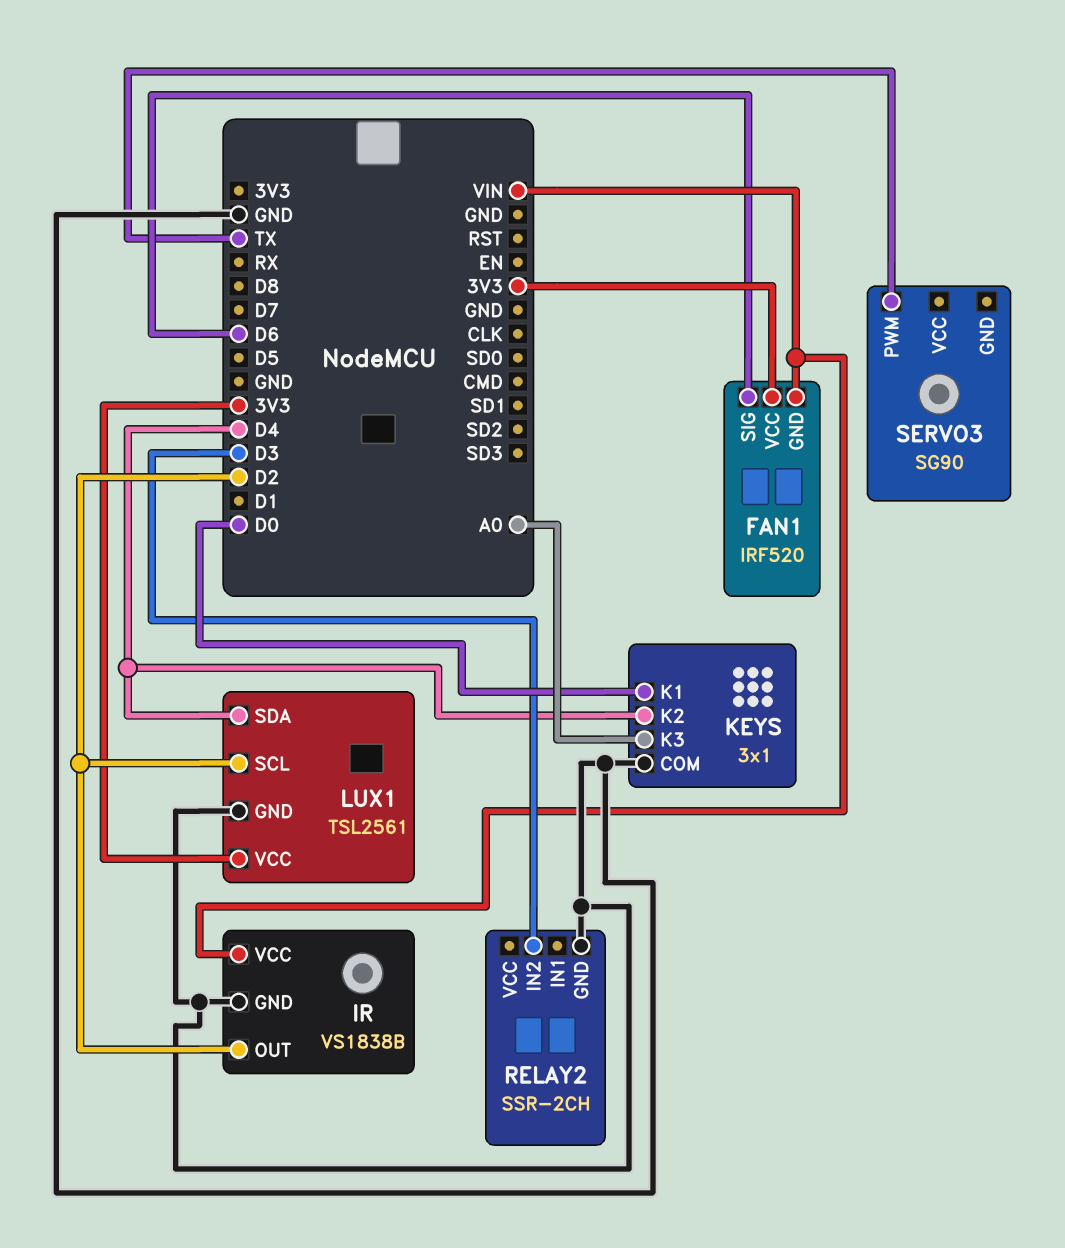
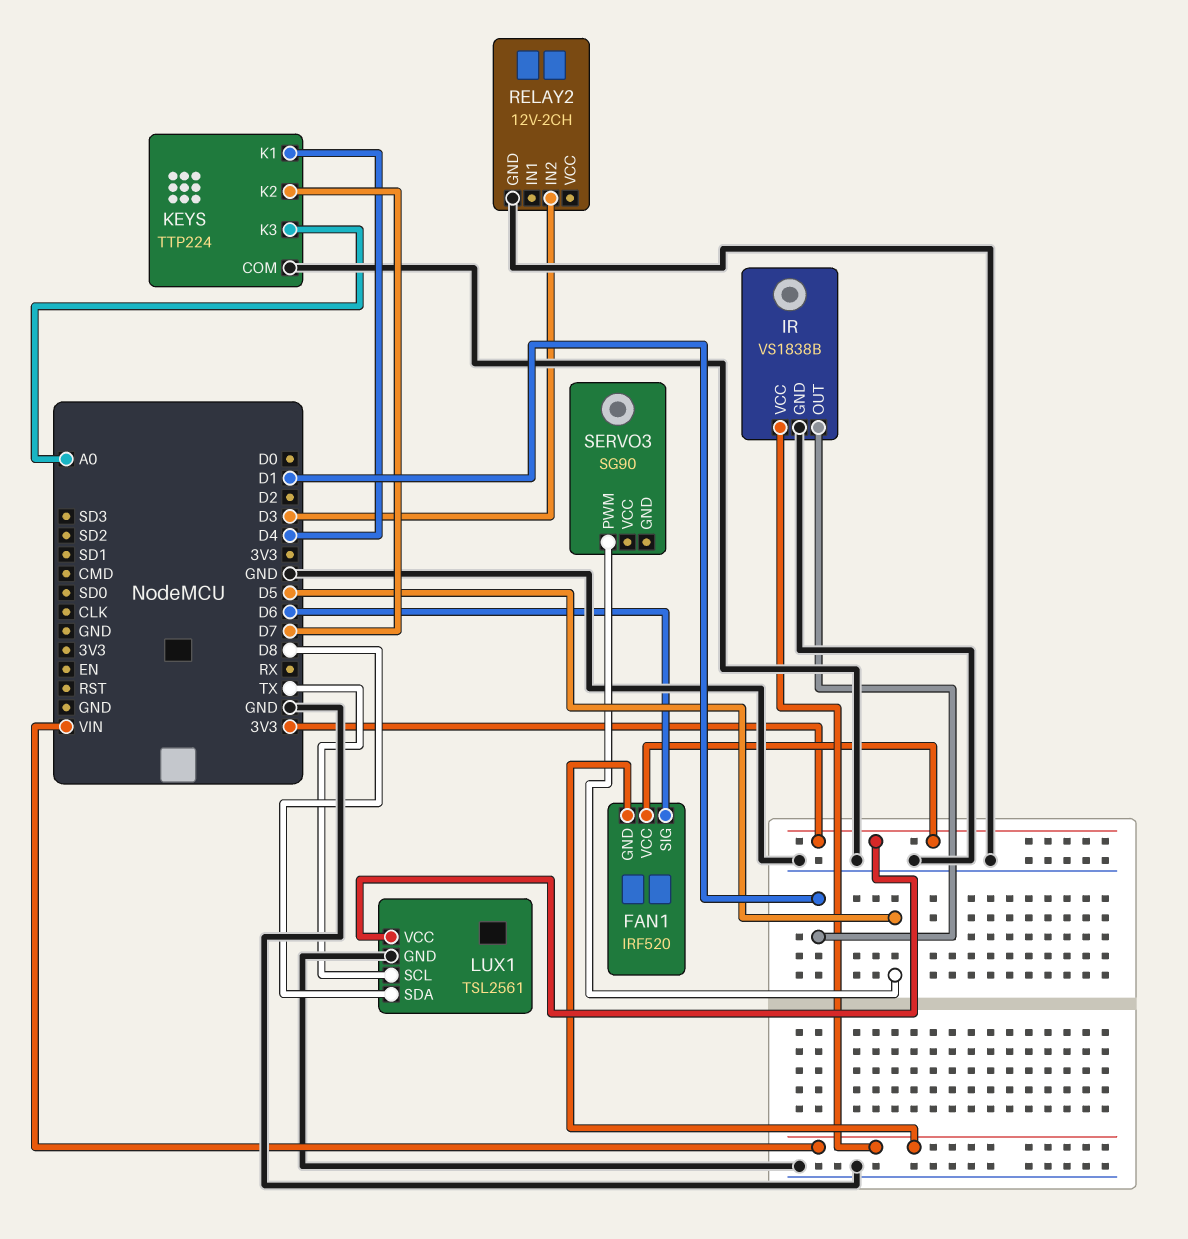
IR pin OUT: D2 -> D1
KEYS: 3x1 -> TTP224
KEYS pin K1: D0 -> D4
KEYS pin K2: D4 -> D7
LUX1 pin SCL: D2 -> TX
LUX1 pin SDA: D4 -> D8
RELAY2: SSR-2CH -> 12V-2CH
SERVO3 pin PWM: TX -> D5

